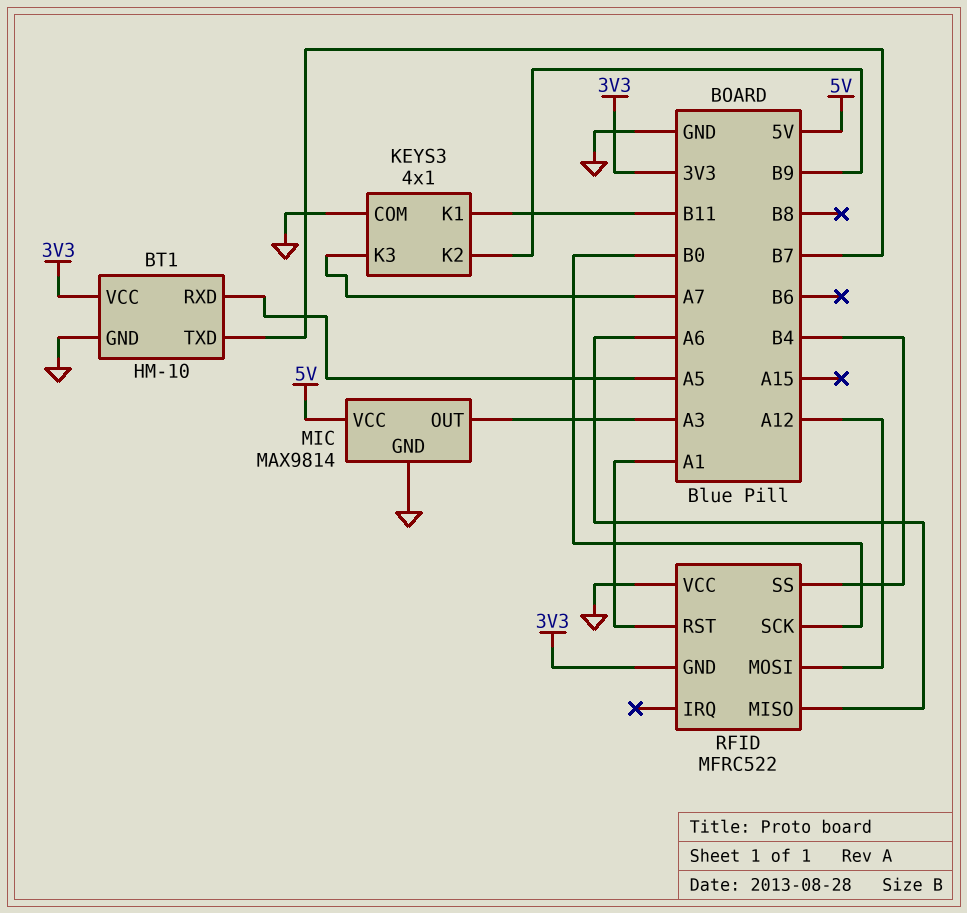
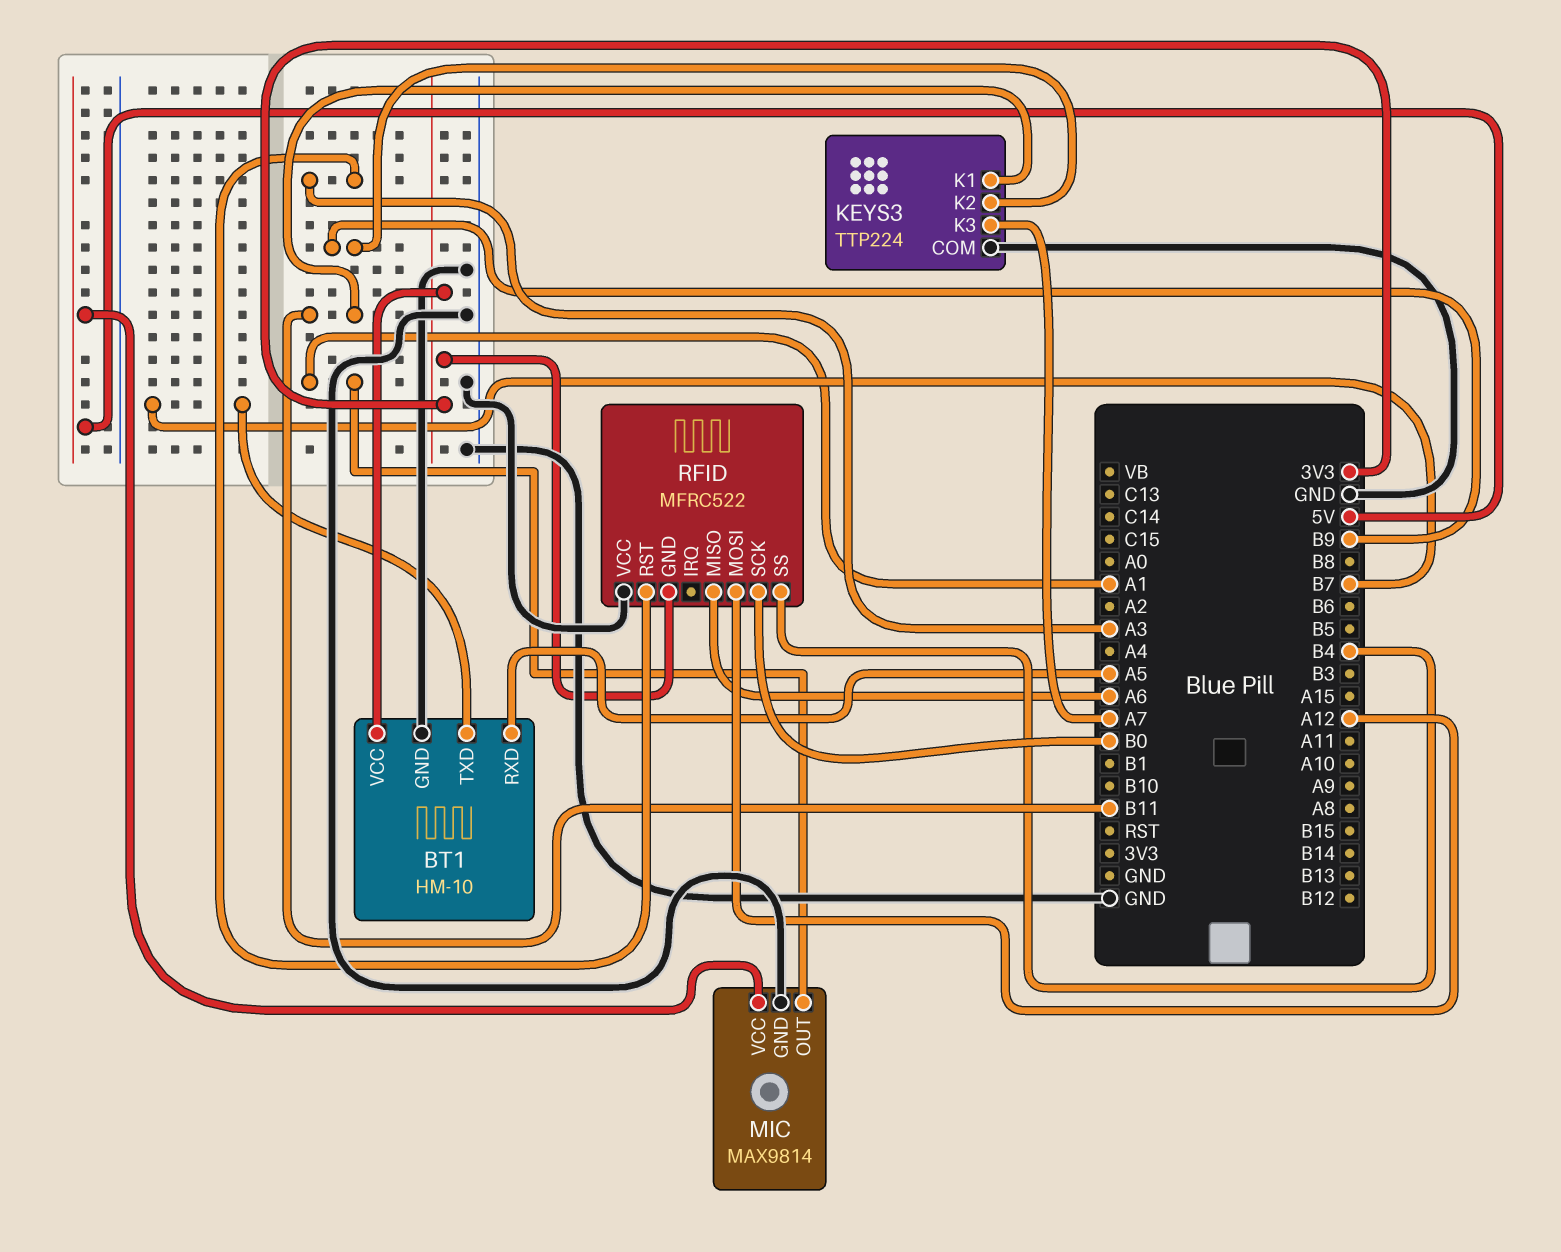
KEYS3: 4x1 -> TTP224
MIC pin OUT: A3 -> A1
RFID pin RST: A1 -> A3

